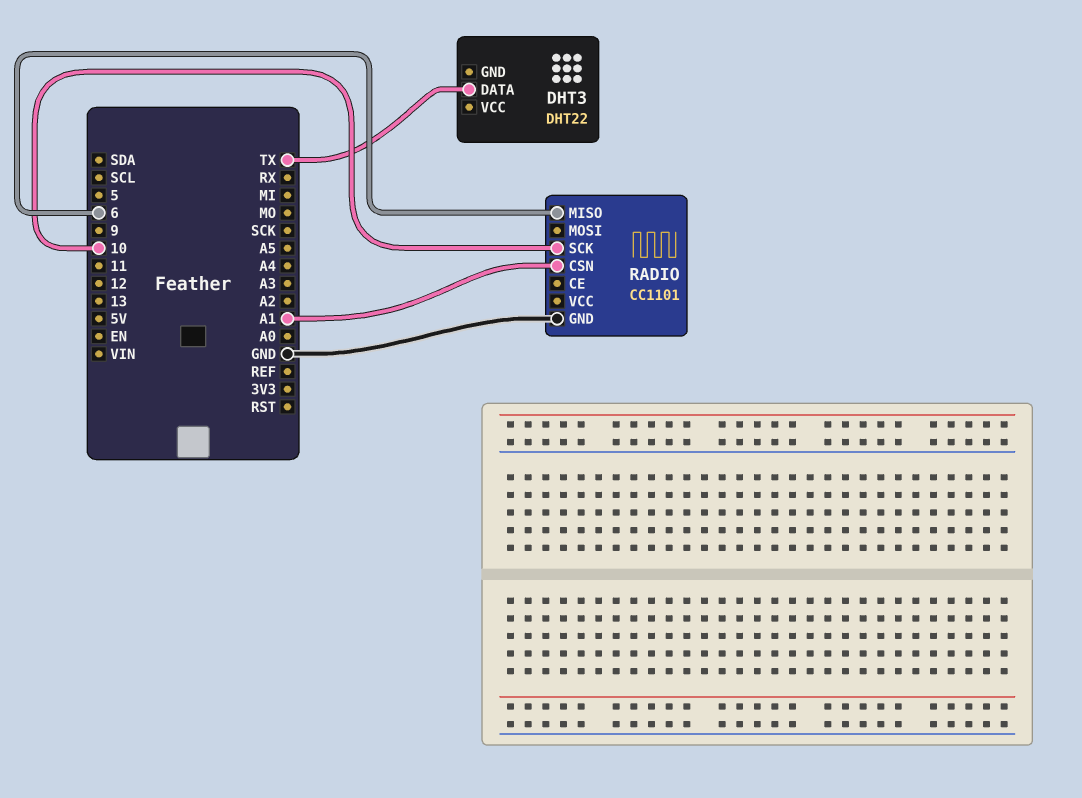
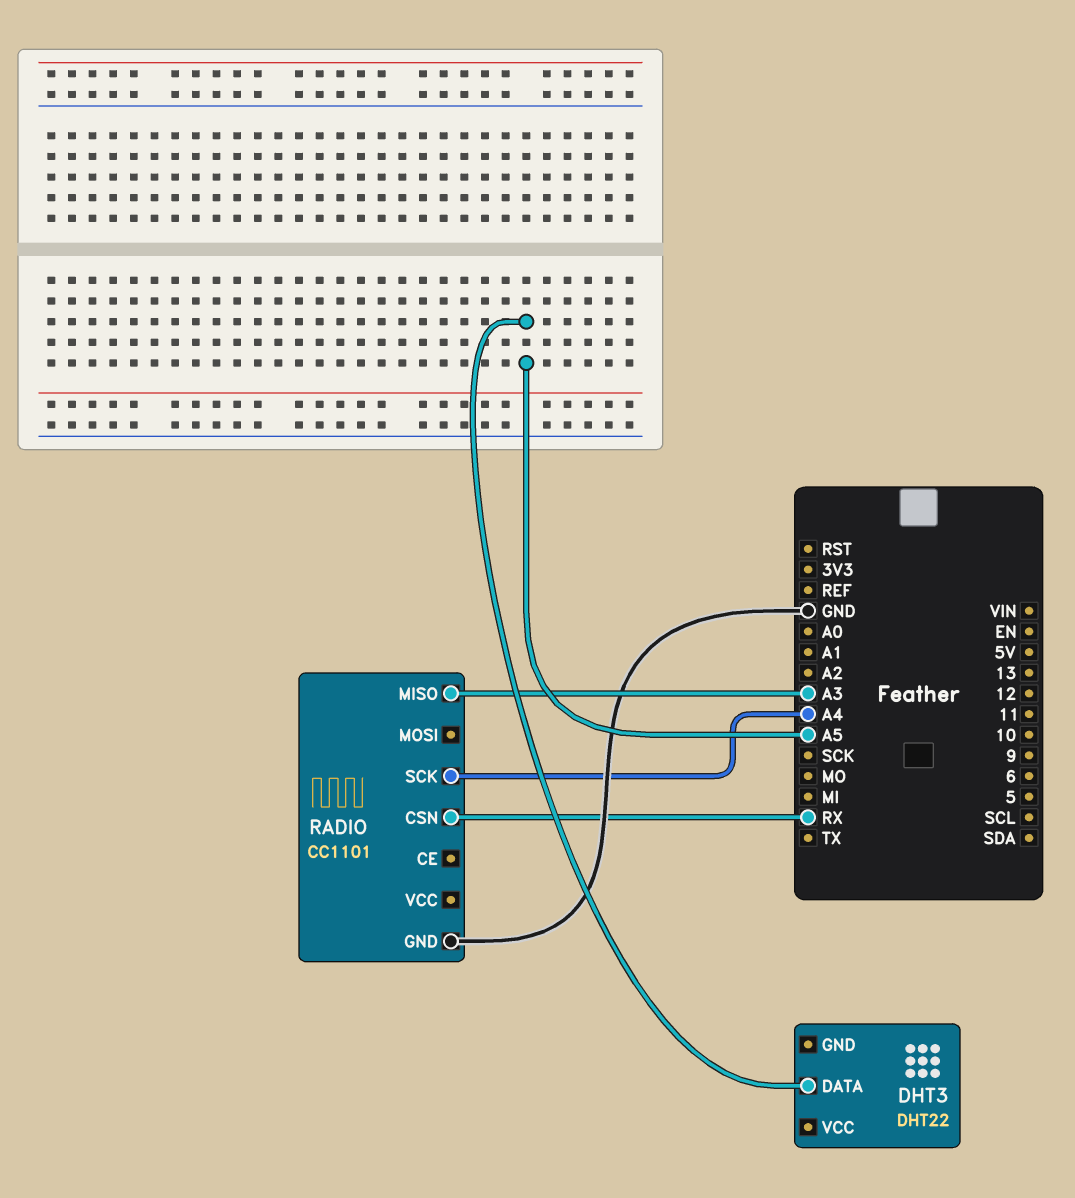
DHT3 pin DATA: TX -> A5
RADIO pin CSN: A1 -> RX
RADIO pin MISO: 6 -> A3
RADIO pin SCK: 10 -> A4

